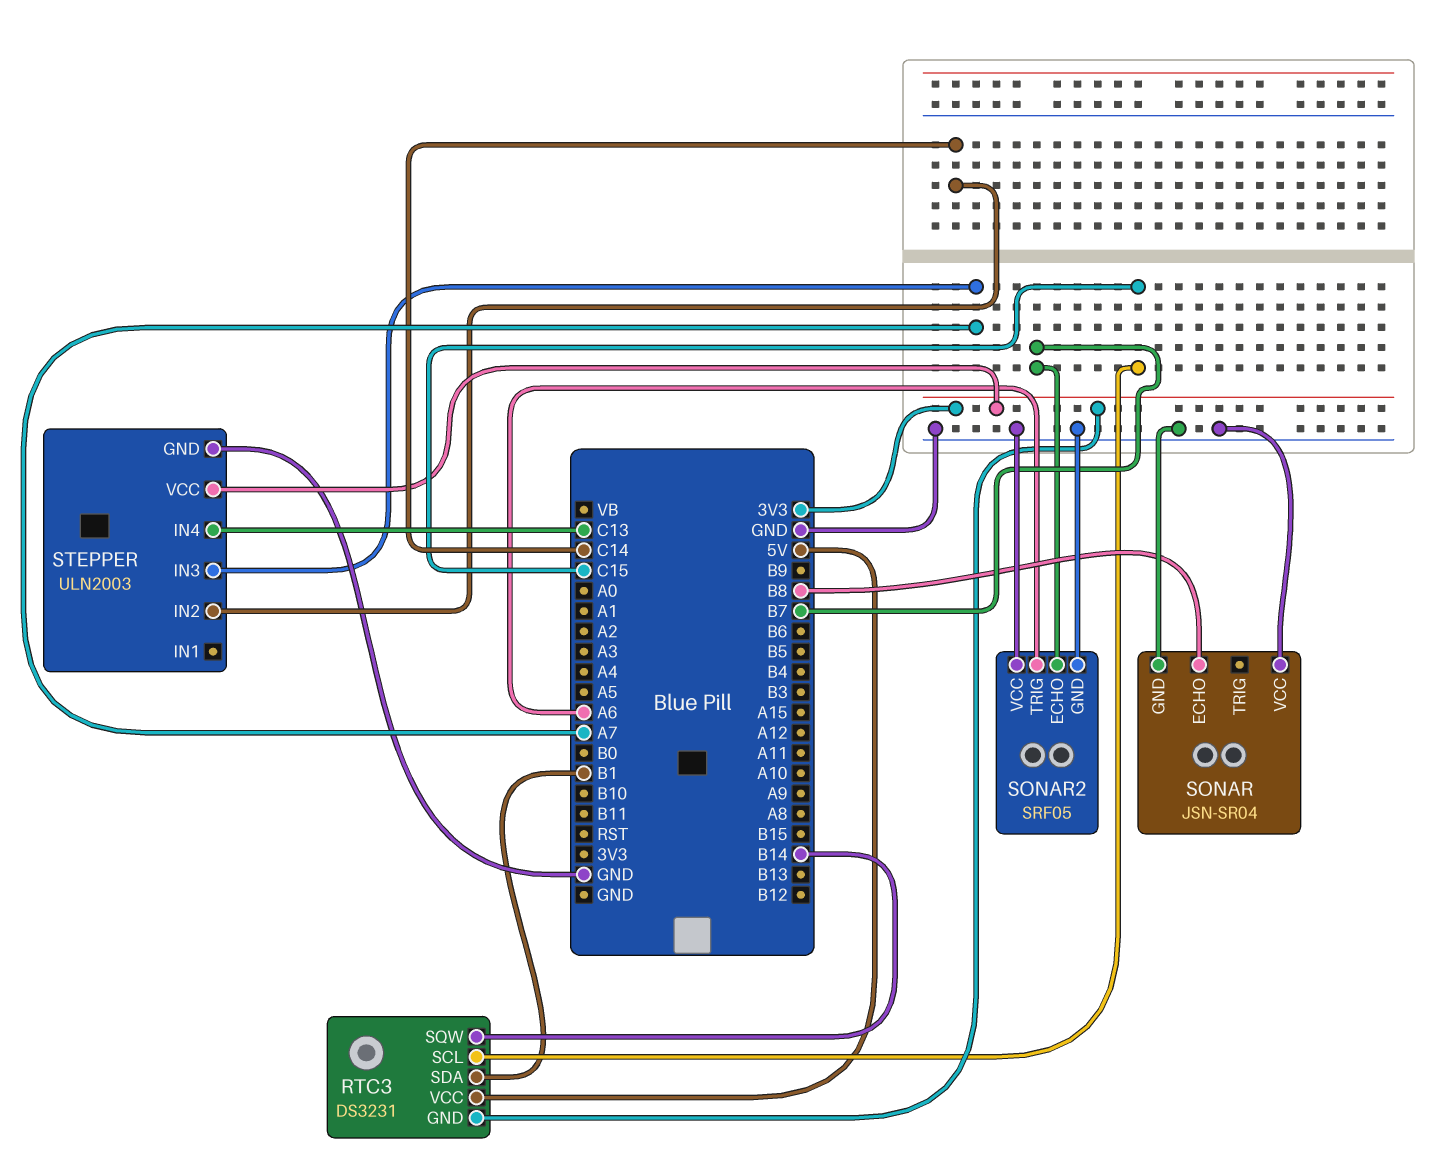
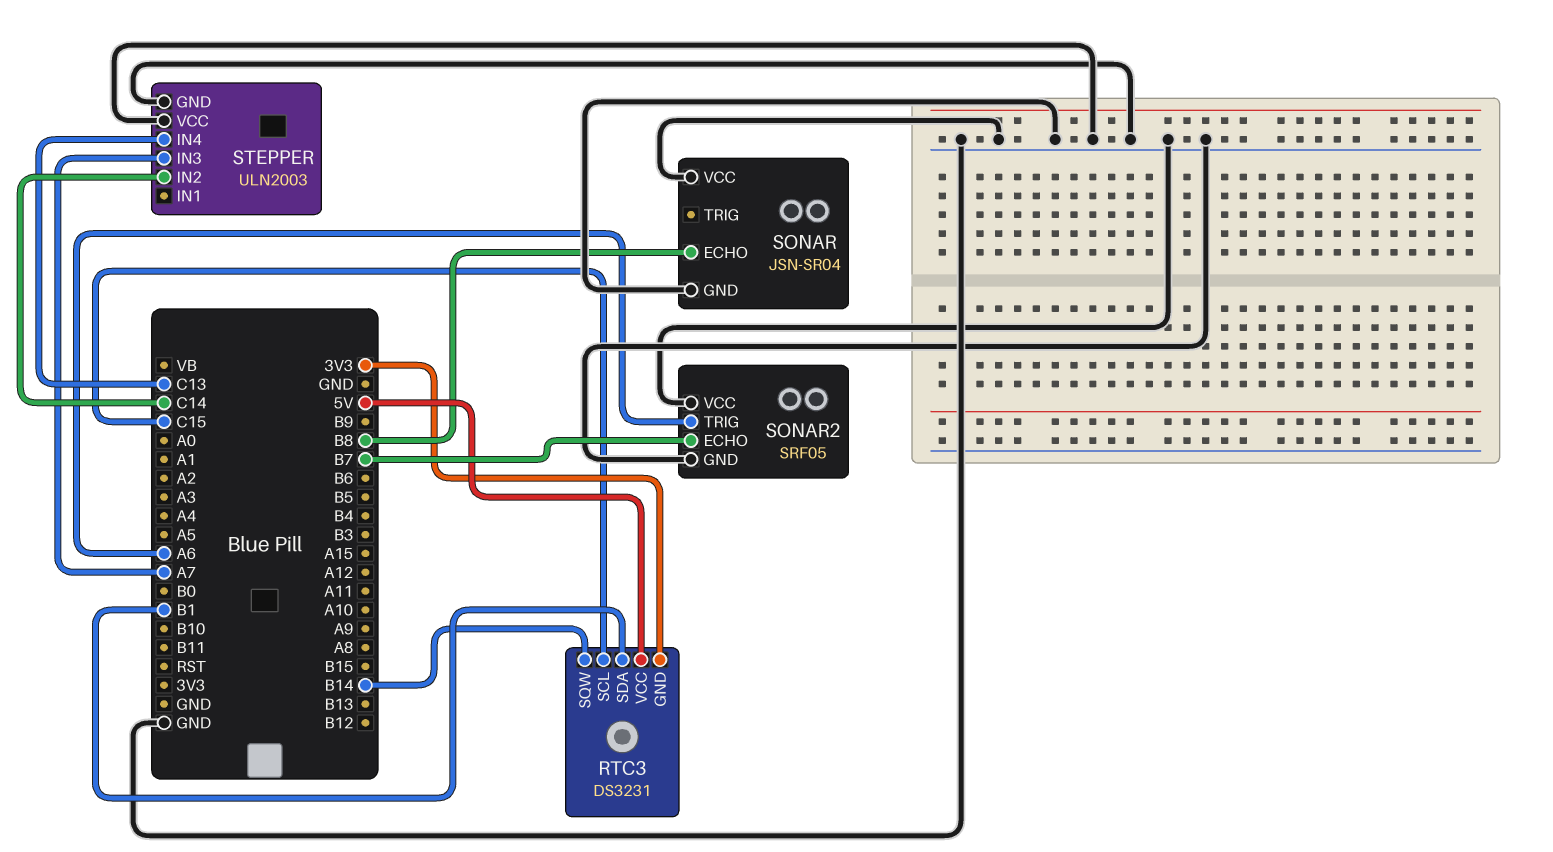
STEPPER pin VCC: 3V3 -> GND

